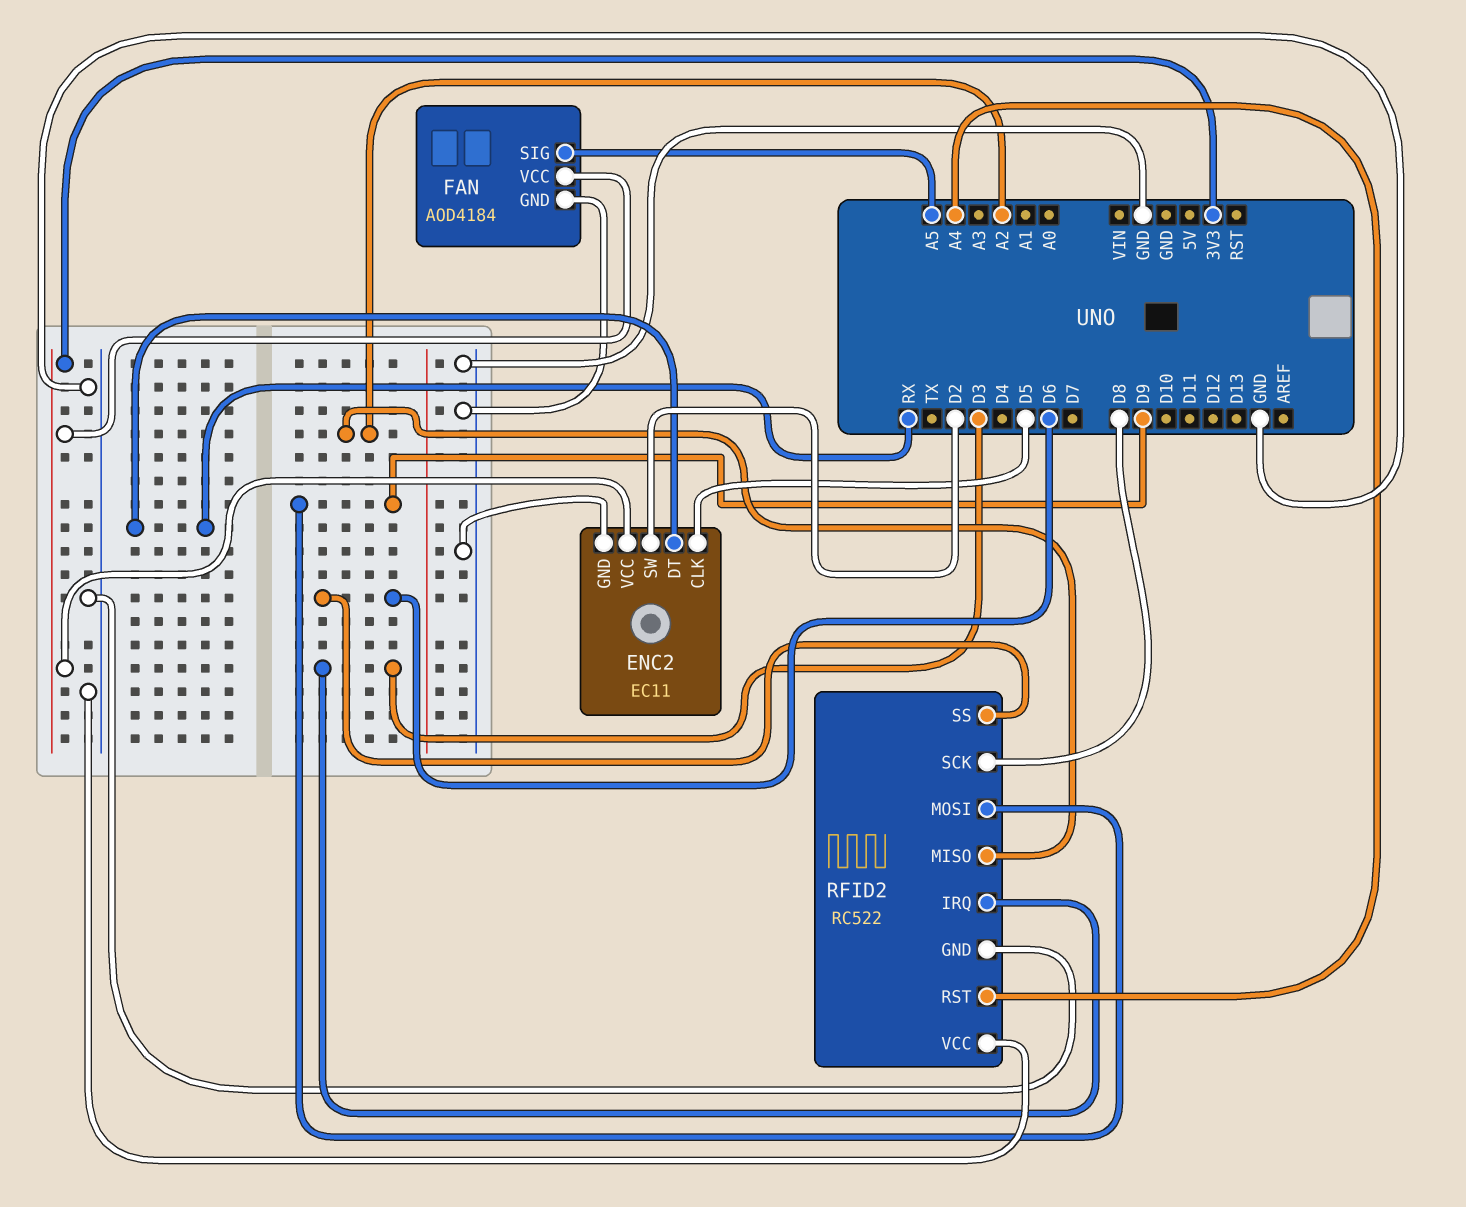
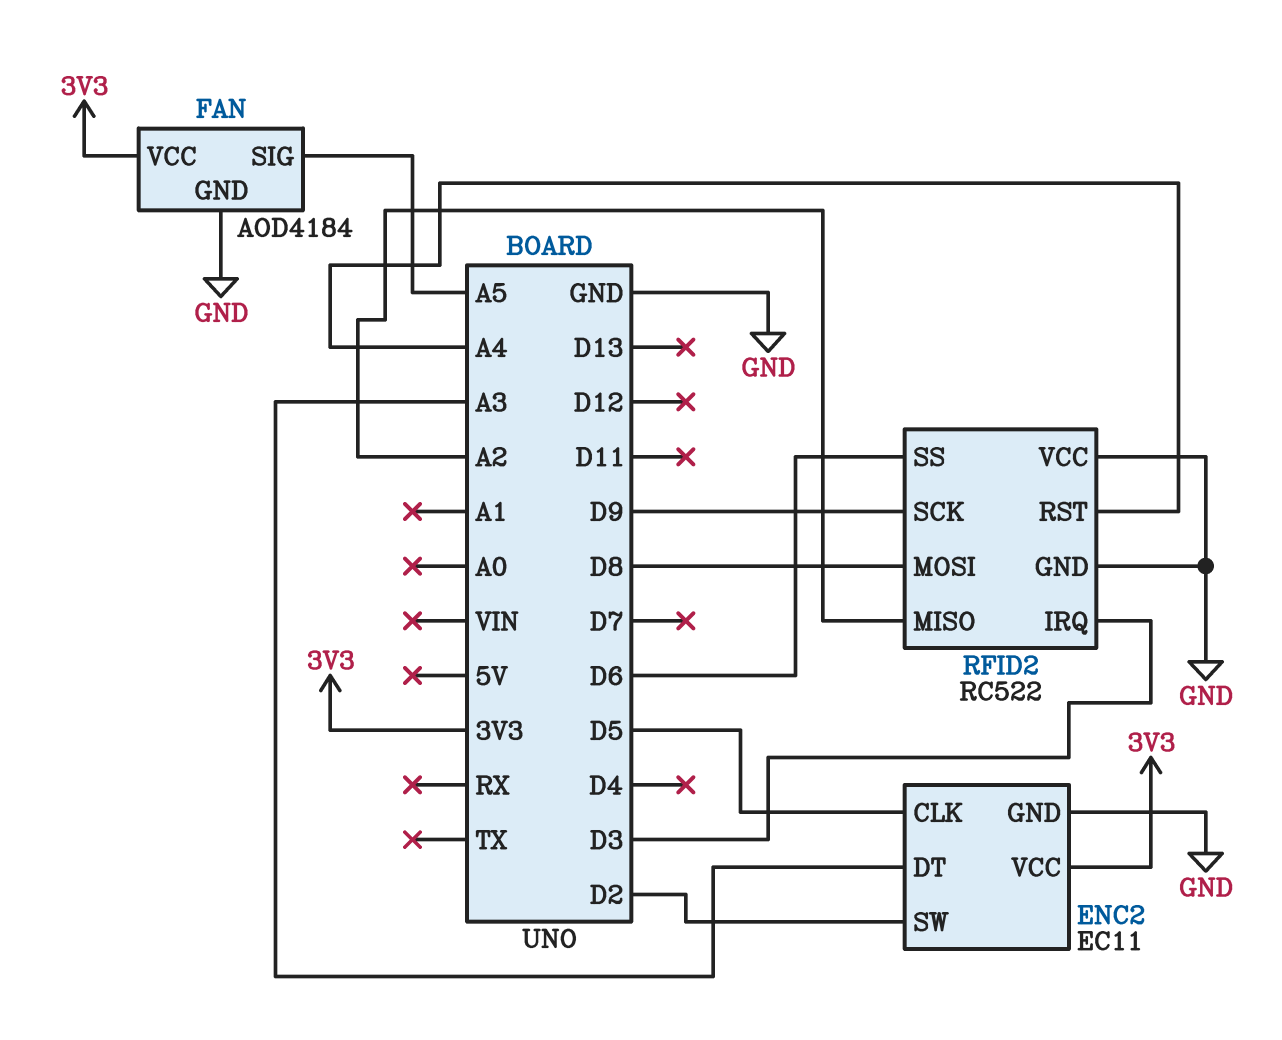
ENC2 pin DT: RX -> A3
RFID2 pin MOSI: D9 -> D8
RFID2 pin SCK: D8 -> D9

